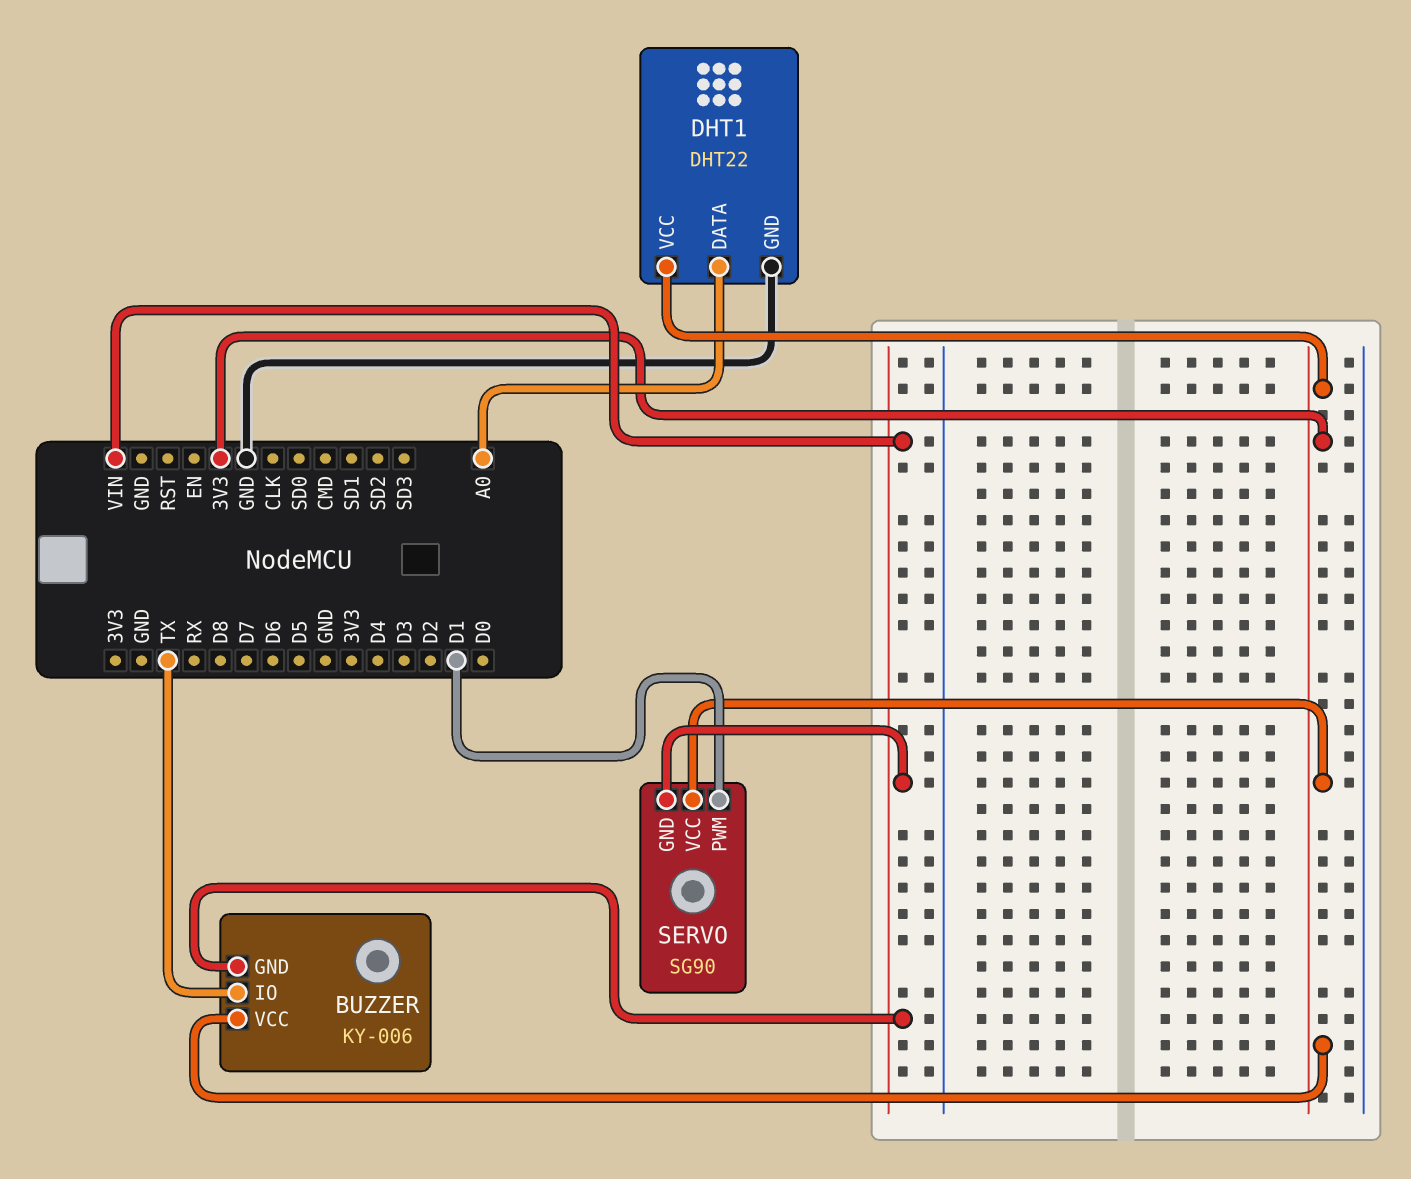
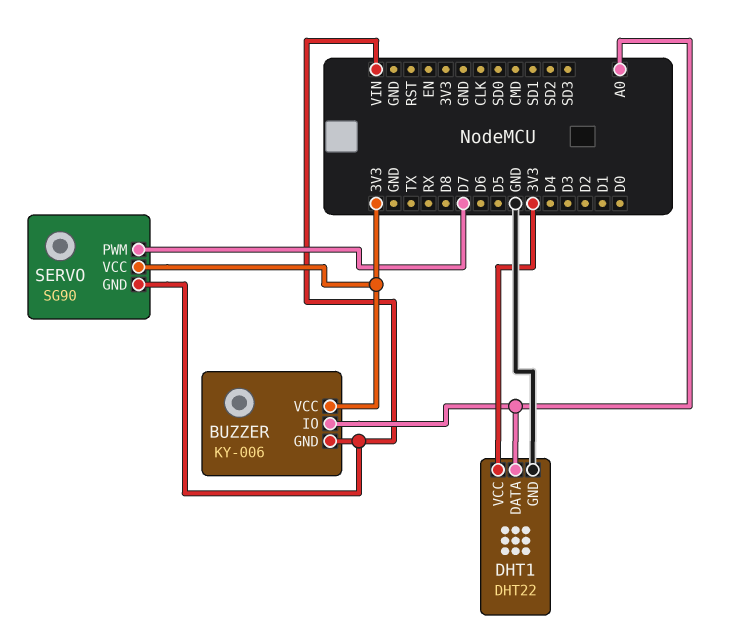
BUZZER pin IO: TX -> A0
SERVO pin PWM: D1 -> D7

